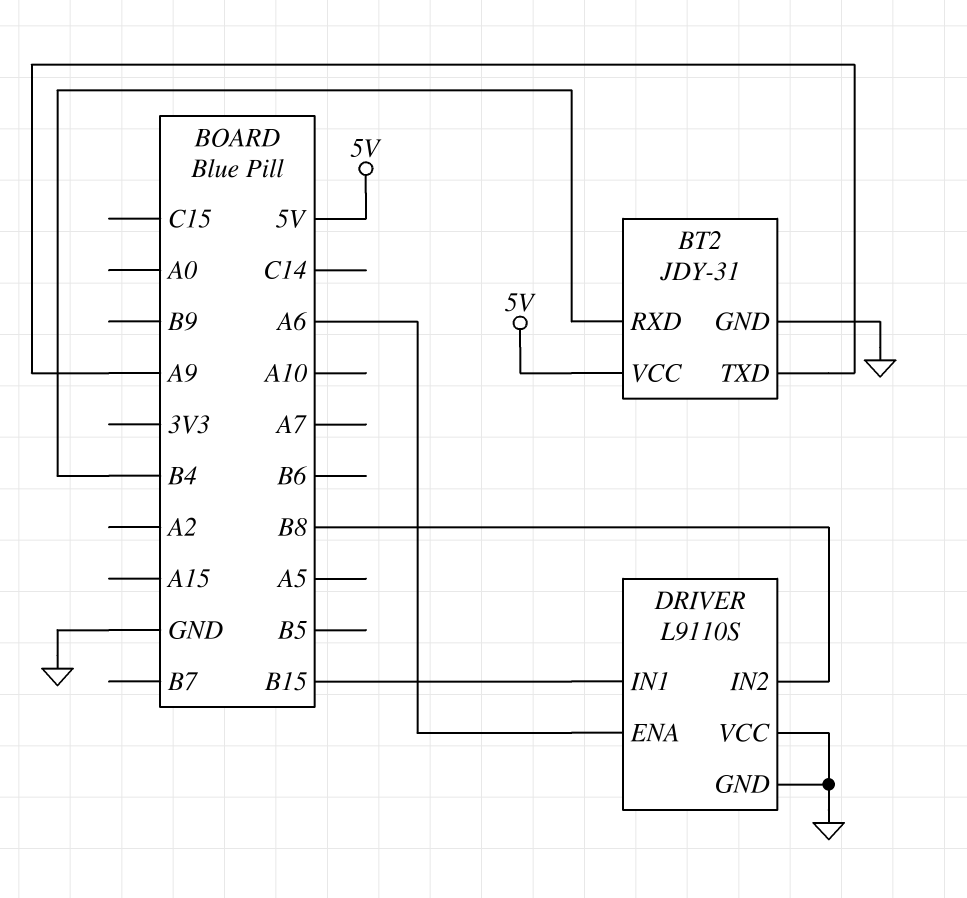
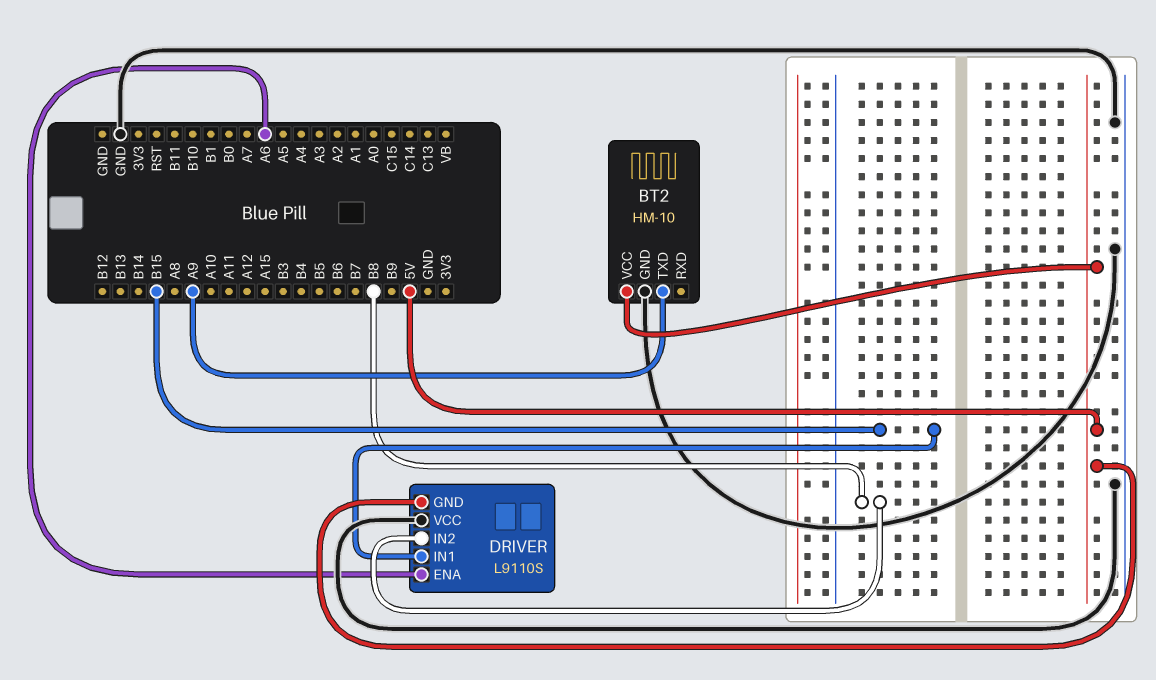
BT2: JDY-31 -> HM-10
BT2 pin RXD: B4 -> none
DRIVER pin GND: GND -> 5V

